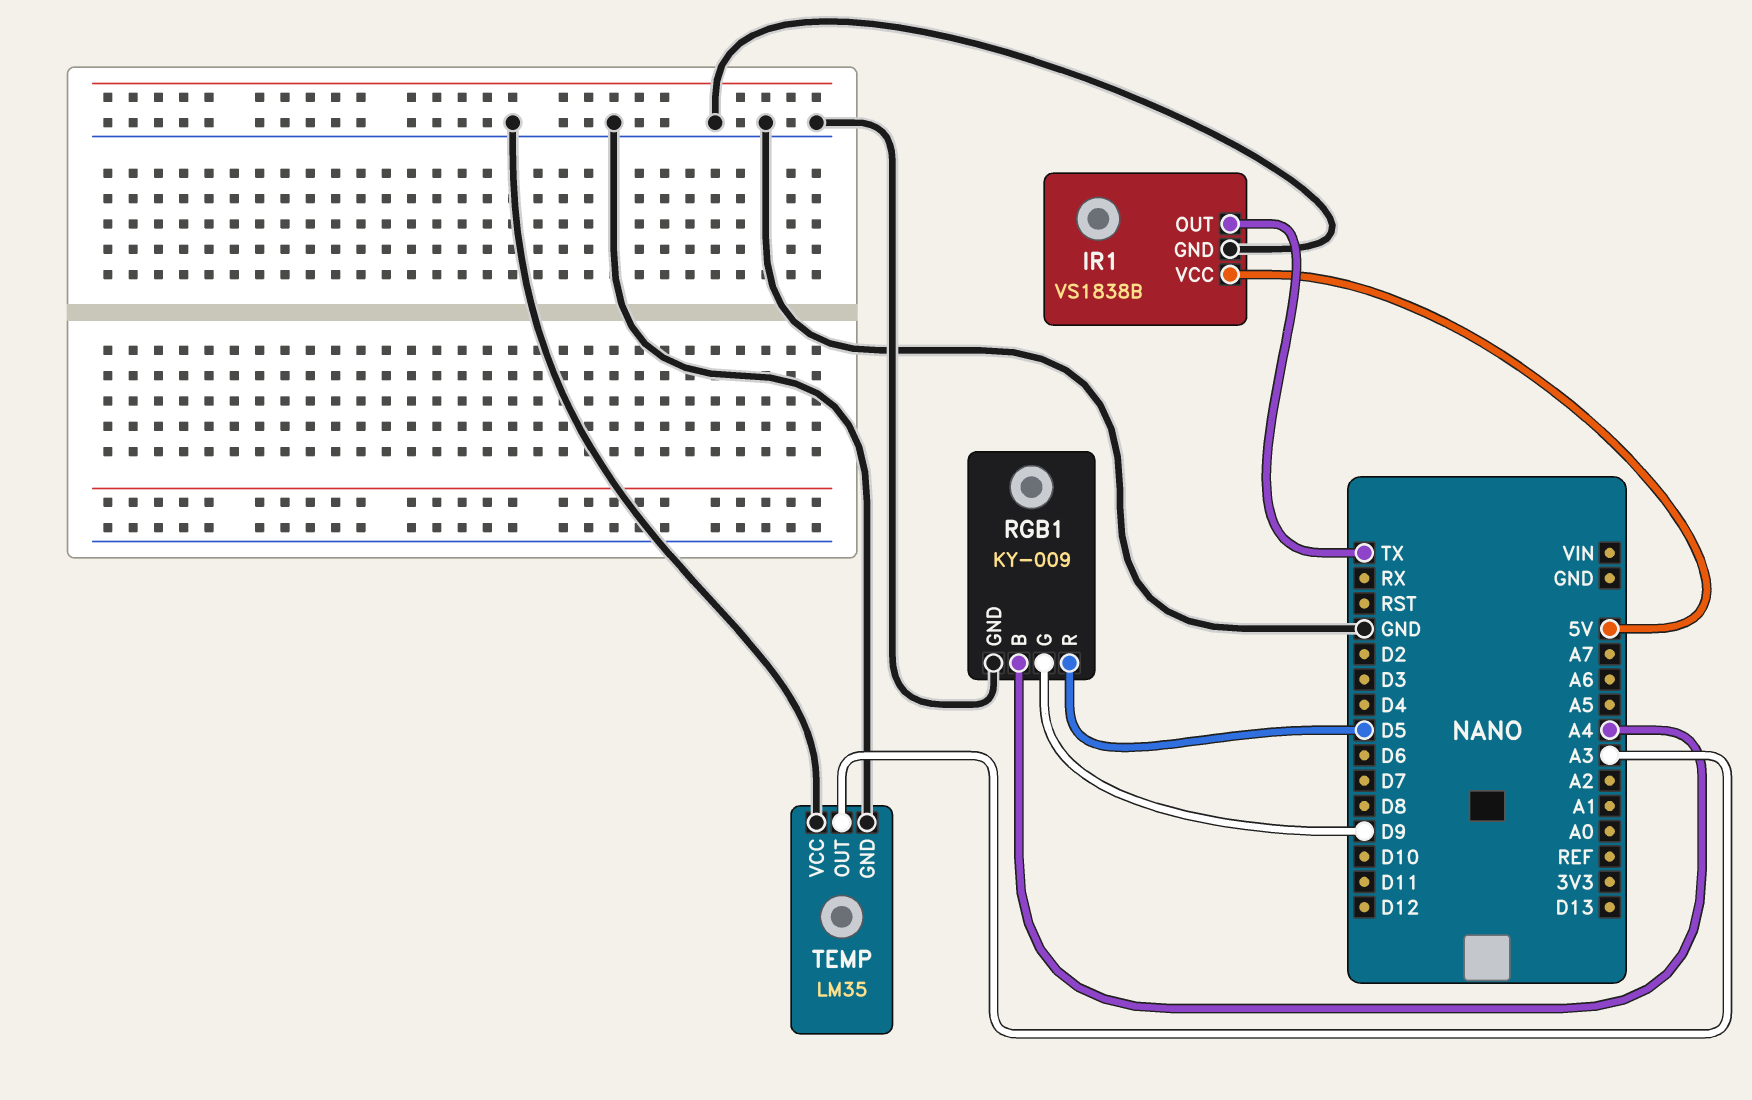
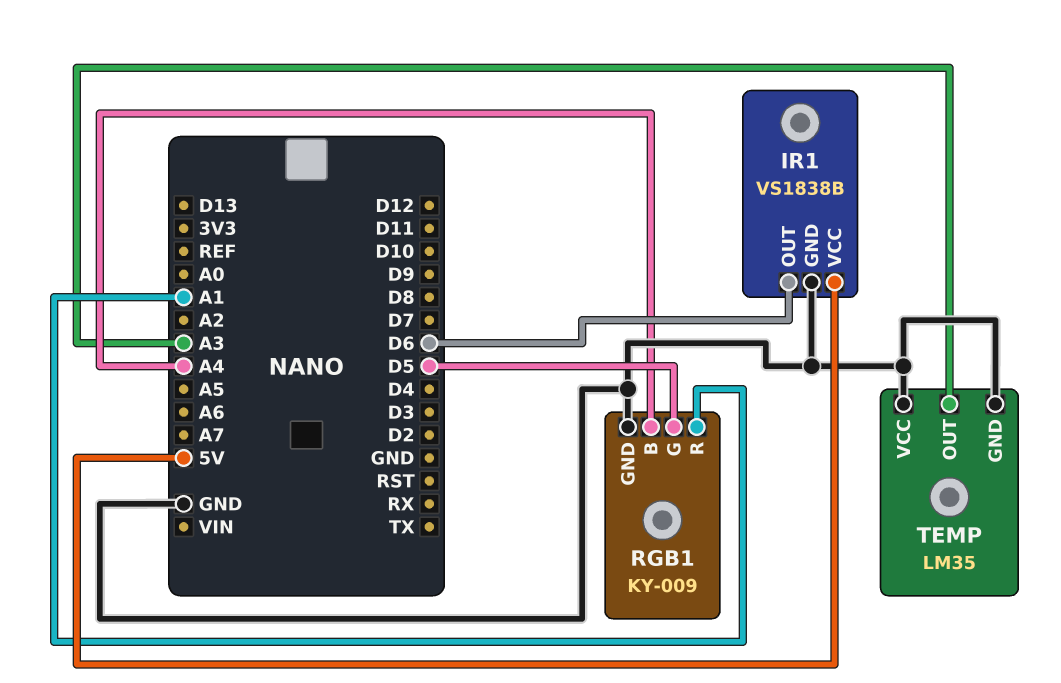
IR1 pin OUT: TX -> D6
RGB1 pin G: D9 -> D5
RGB1 pin R: D5 -> A1

